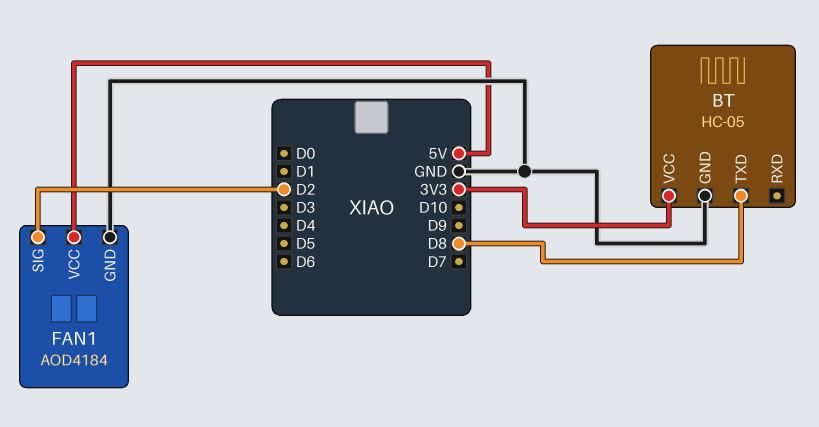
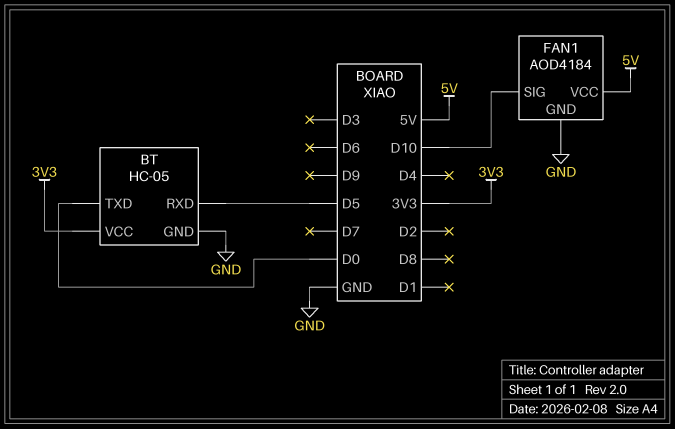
BT pin RXD: none -> D5
BT pin TXD: D8 -> D0
FAN1 pin SIG: D2 -> D10

